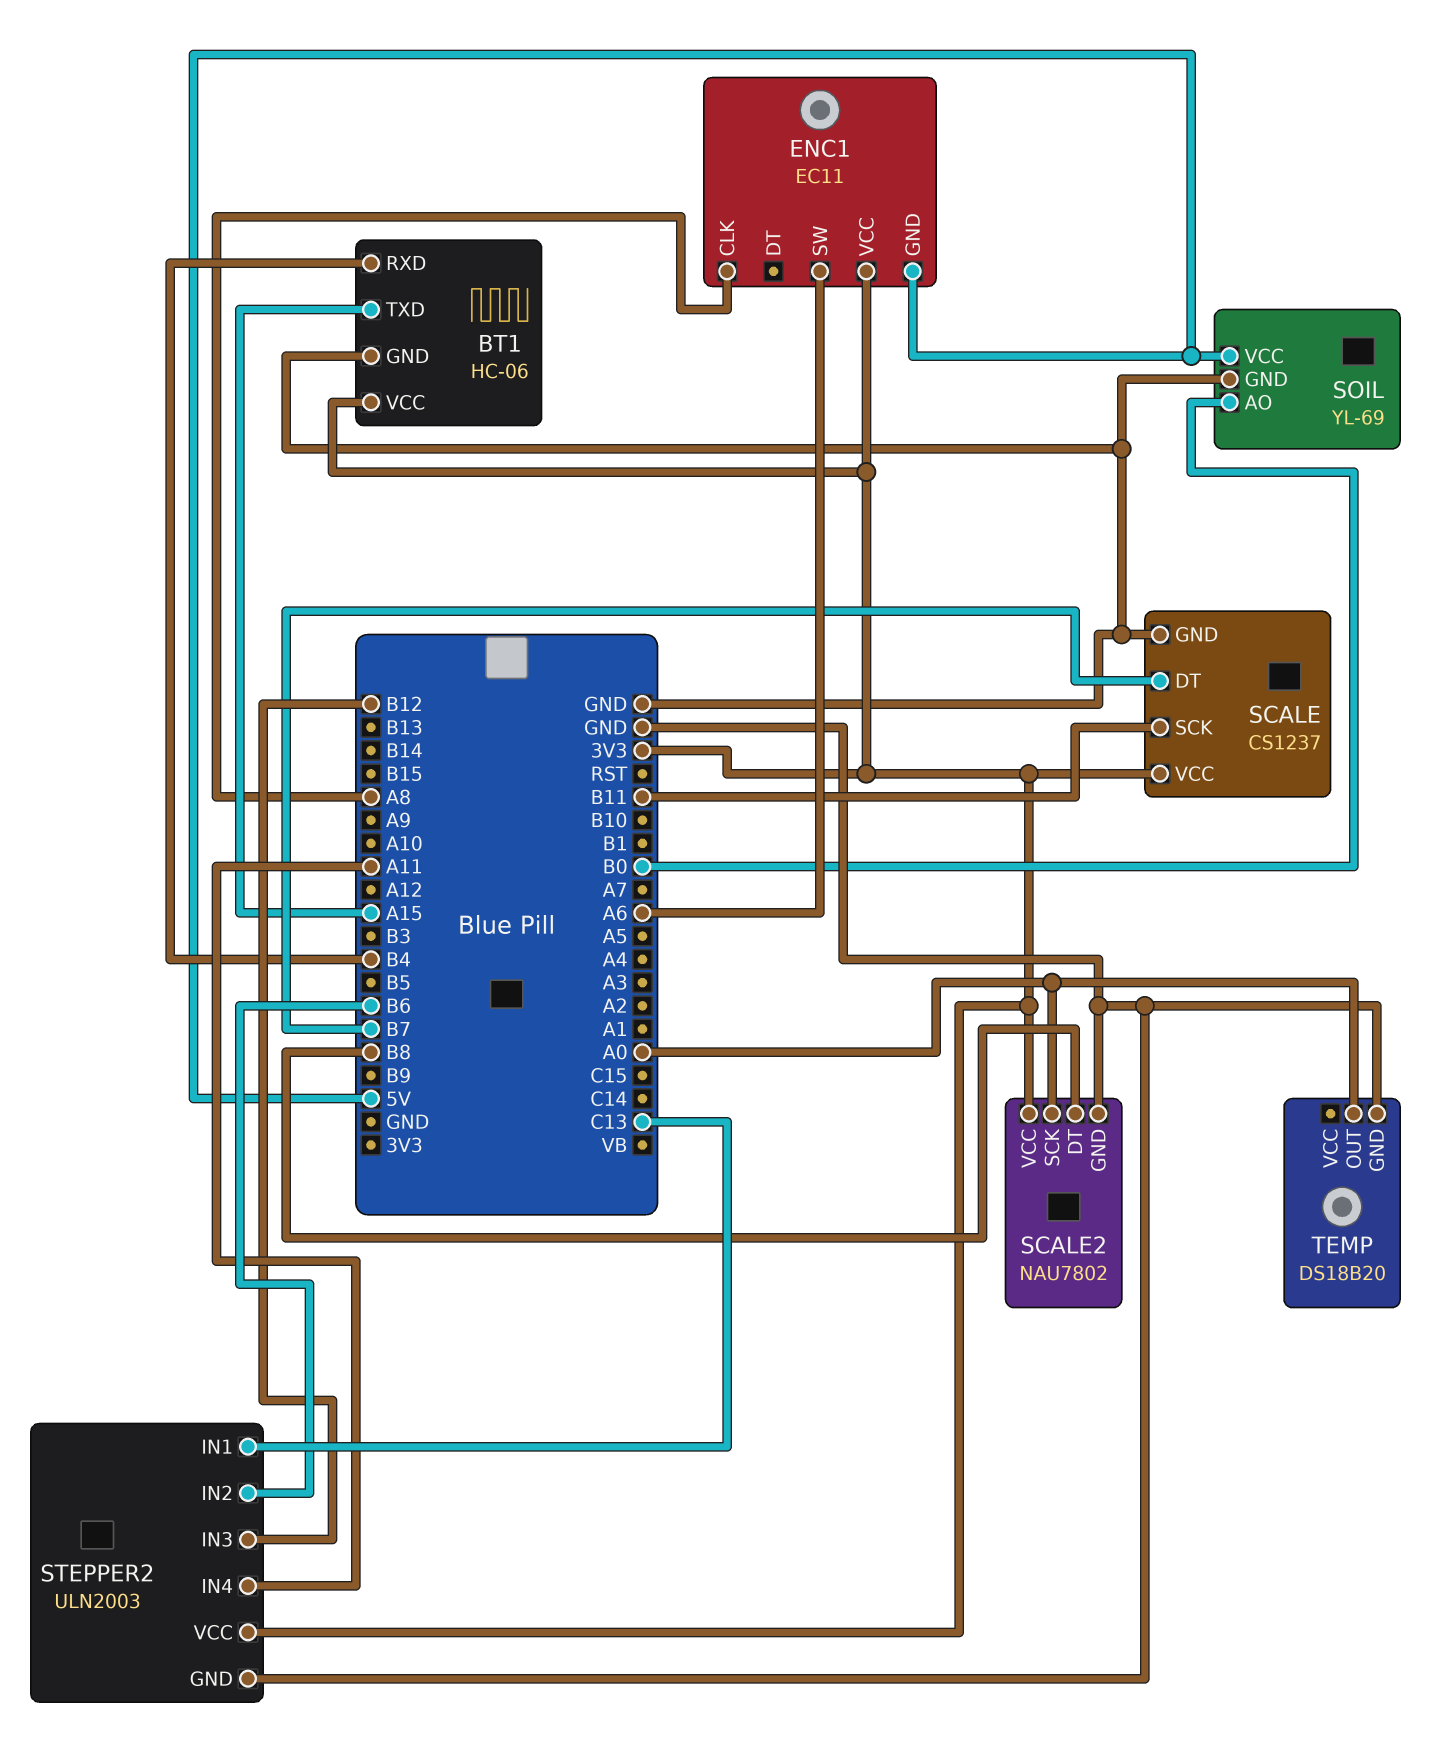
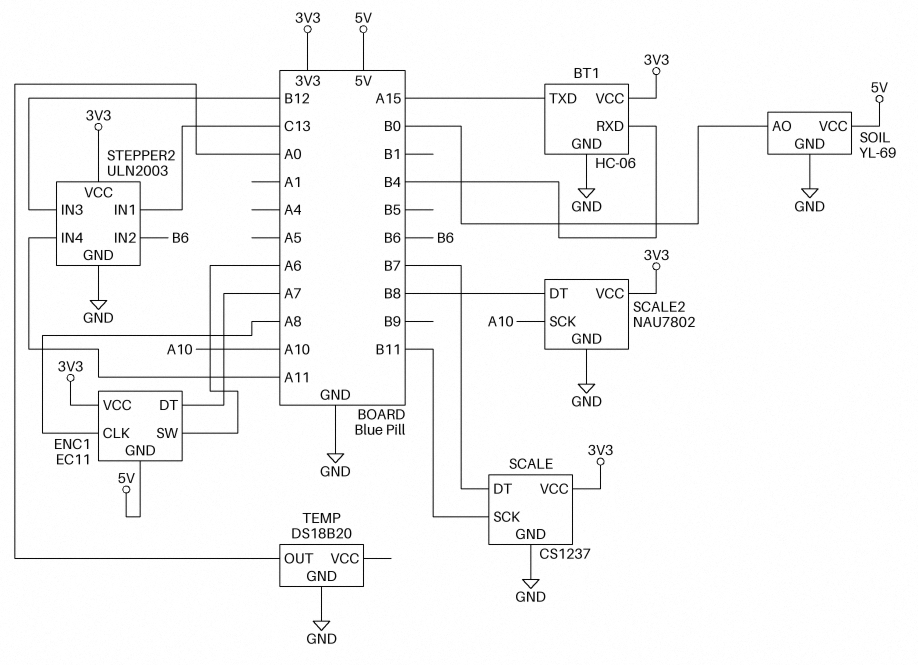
ENC1 pin DT: none -> A7
SCALE2 pin SCK: A0 -> A10

